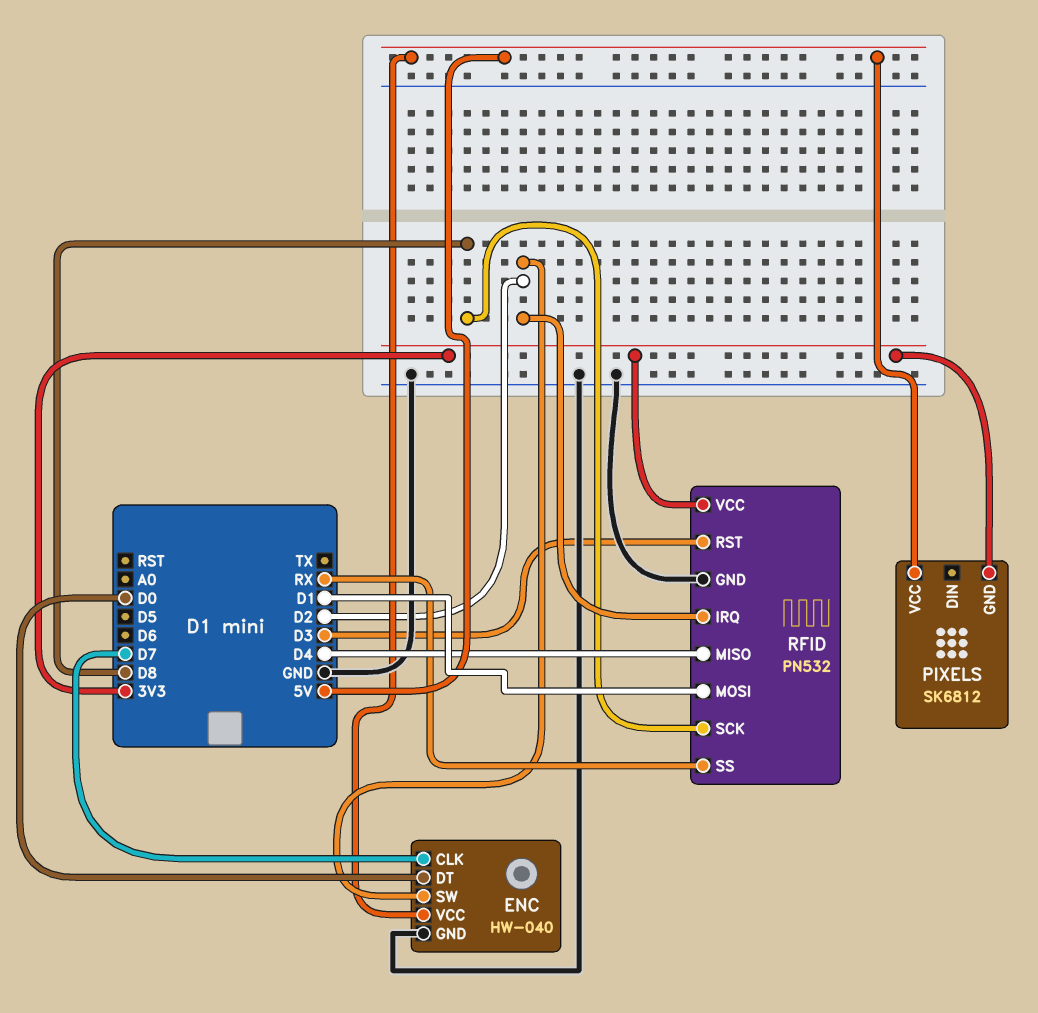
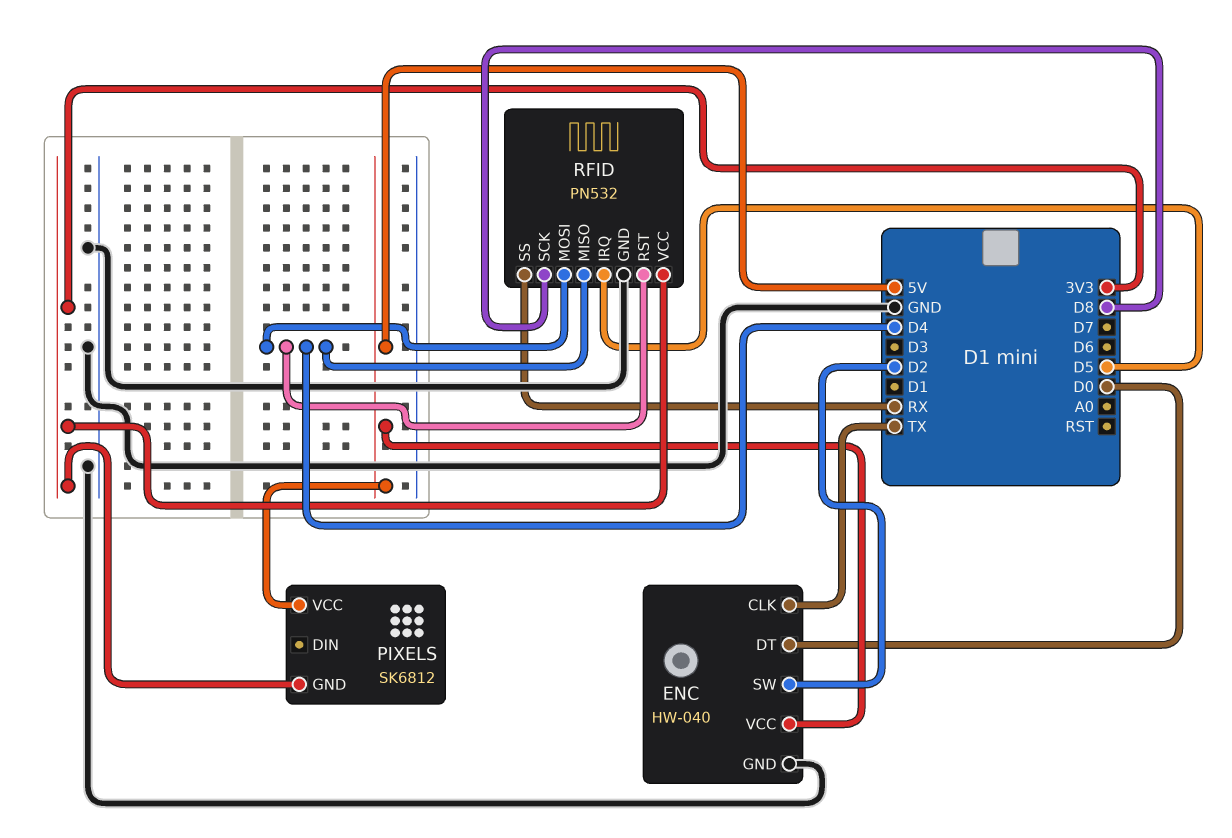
ENC pin CLK: D7 -> TX
RFID pin IRQ: D2 -> D5
RFID pin MOSI: D1 -> D4
RFID pin RST: D3 -> D4

